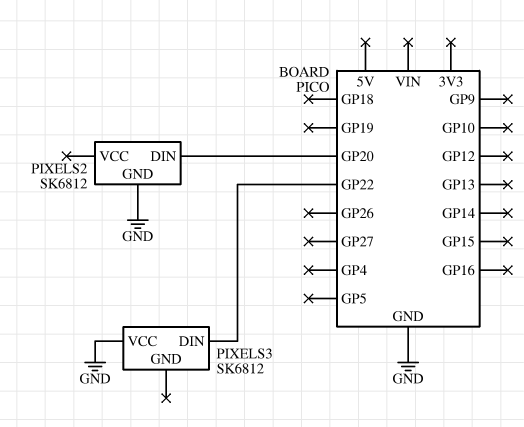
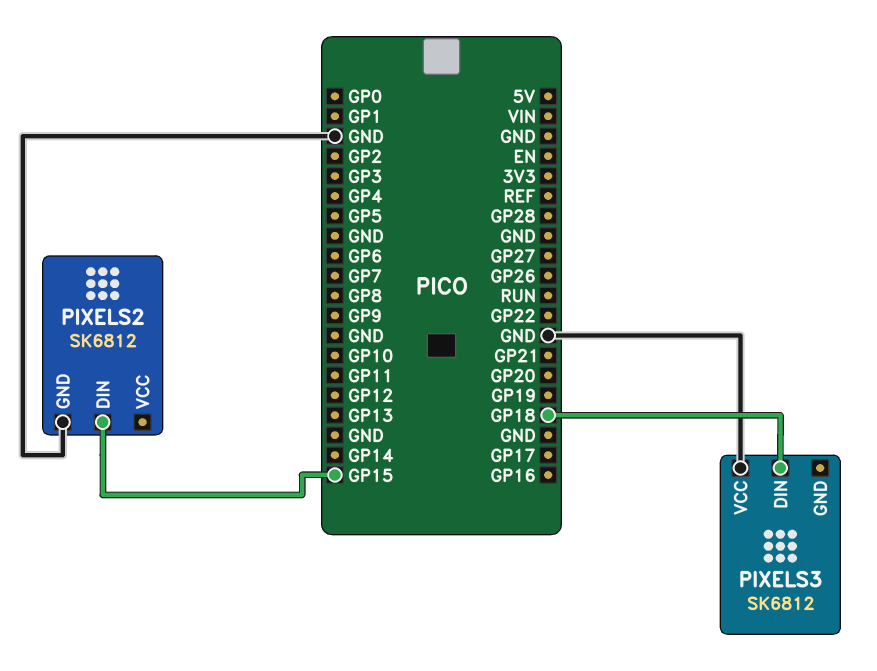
PIXELS2 pin DIN: GP20 -> GP15
PIXELS3 pin DIN: GP22 -> GP18

